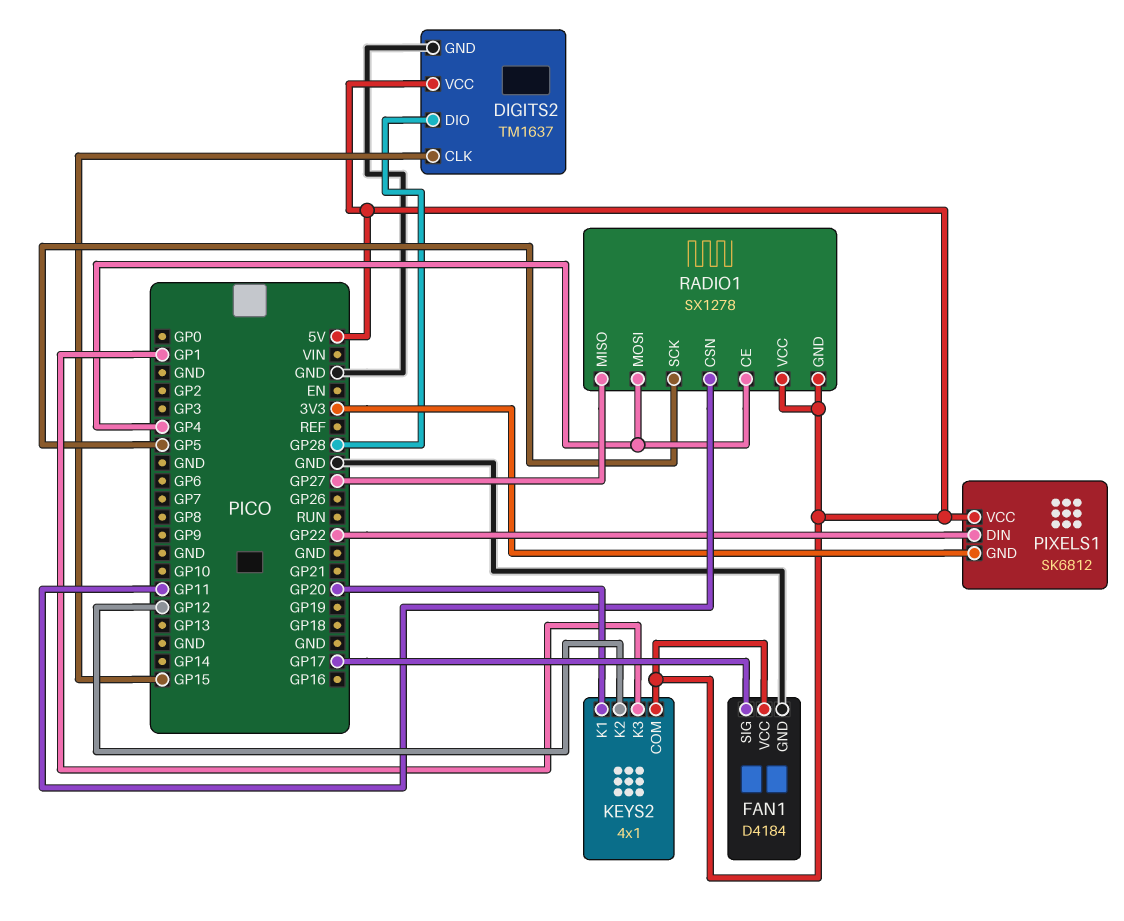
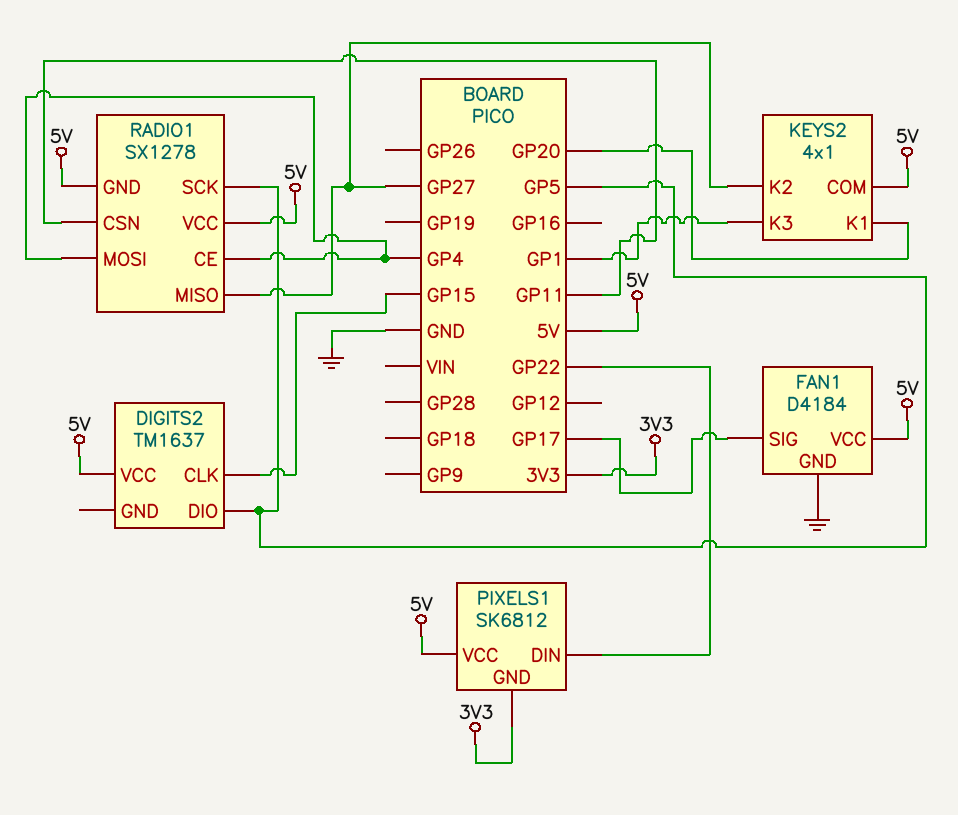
DIGITS2 pin DIO: GP28 -> GP5
DIGITS2 pin GND: GND -> none
KEYS2 pin K2: GP12 -> GP27

